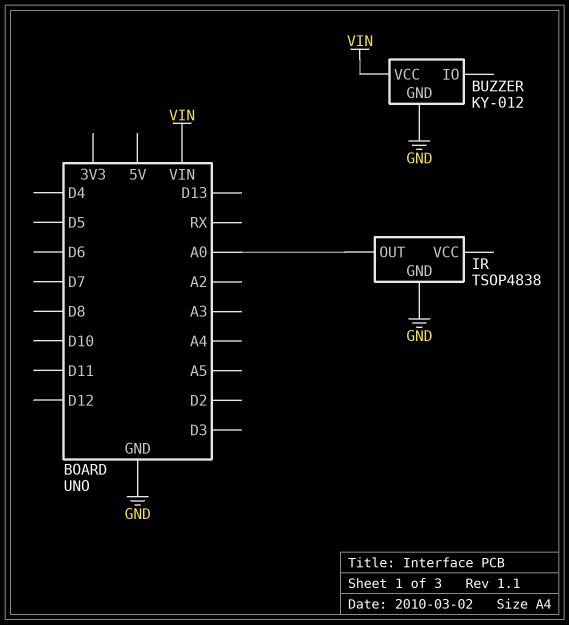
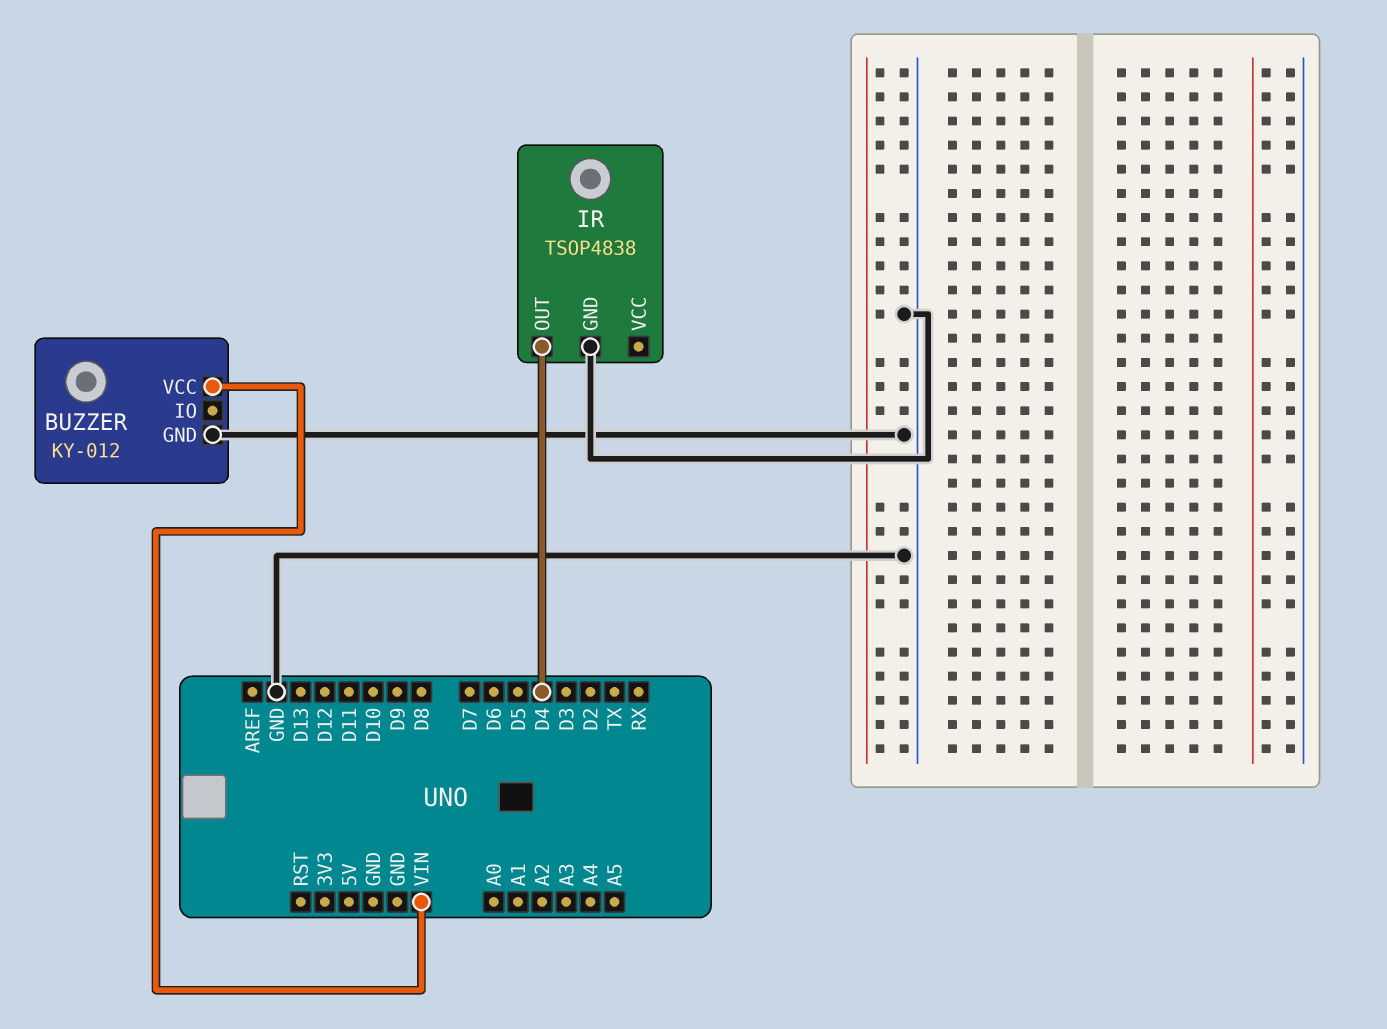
IR pin OUT: A0 -> D4

